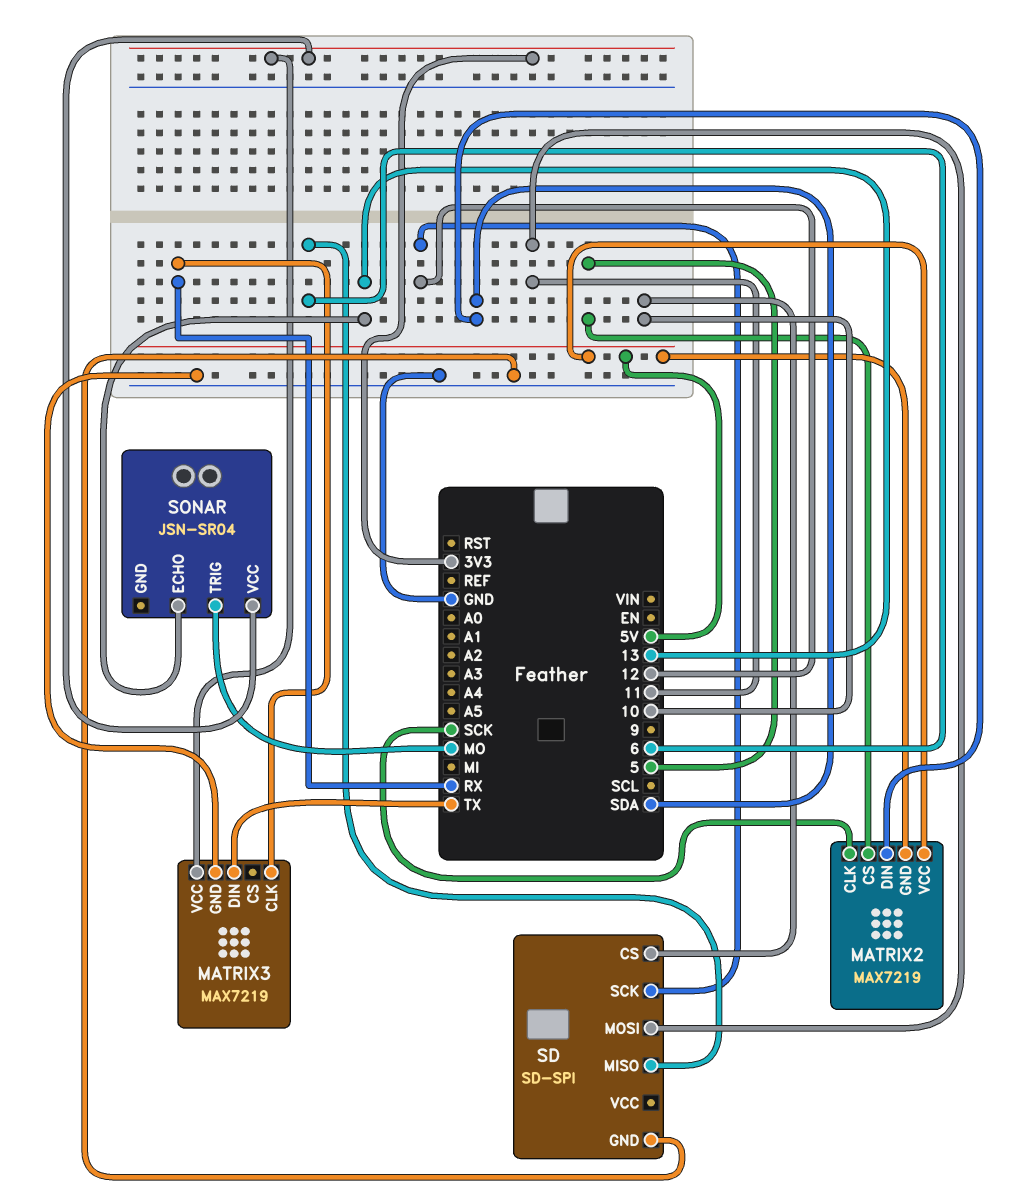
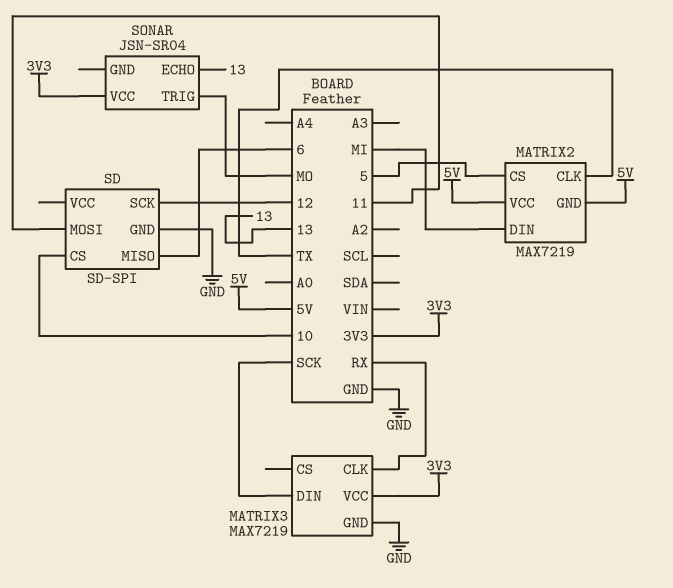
MATRIX2 pin CLK: SCK -> TX
MATRIX2 pin DIN: SDA -> MI
MATRIX3 pin DIN: TX -> SCK

